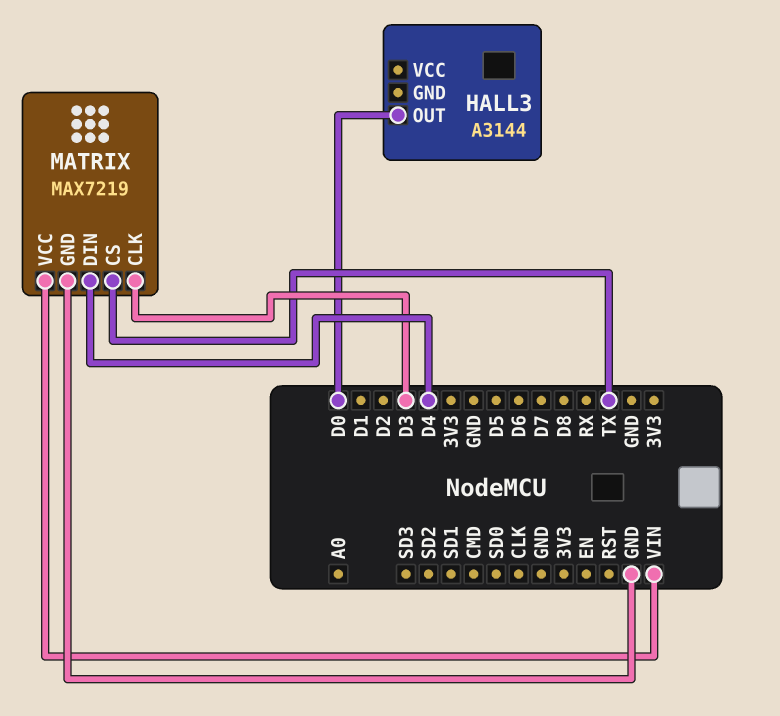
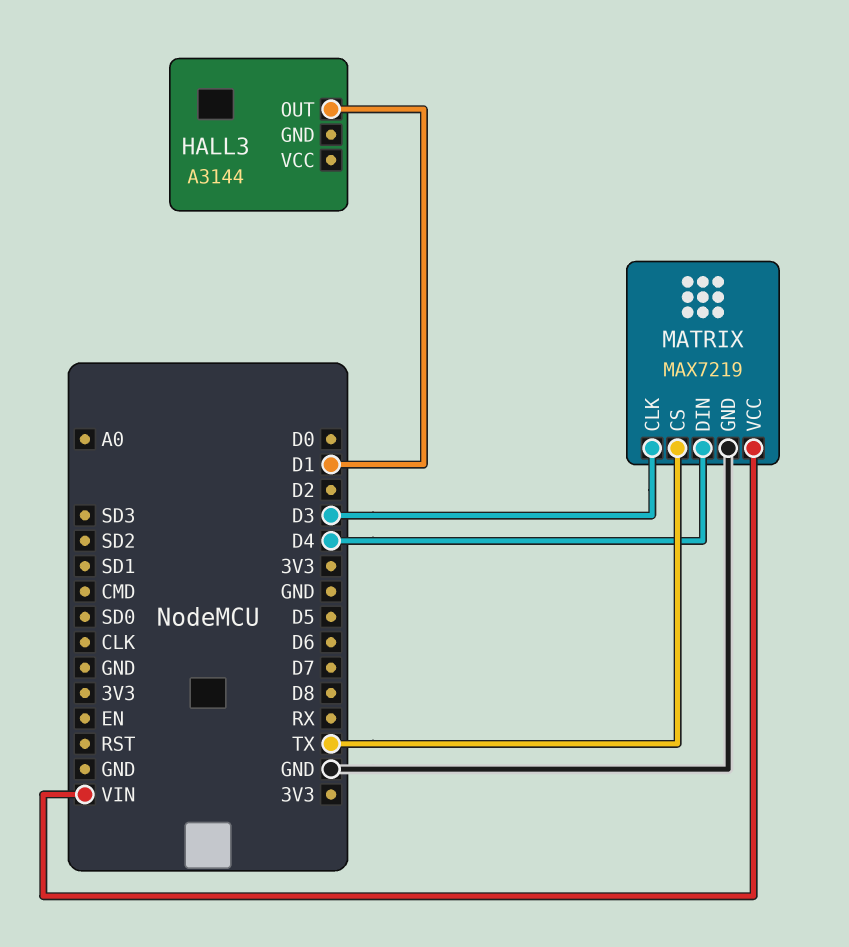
HALL3 pin OUT: D0 -> D1

